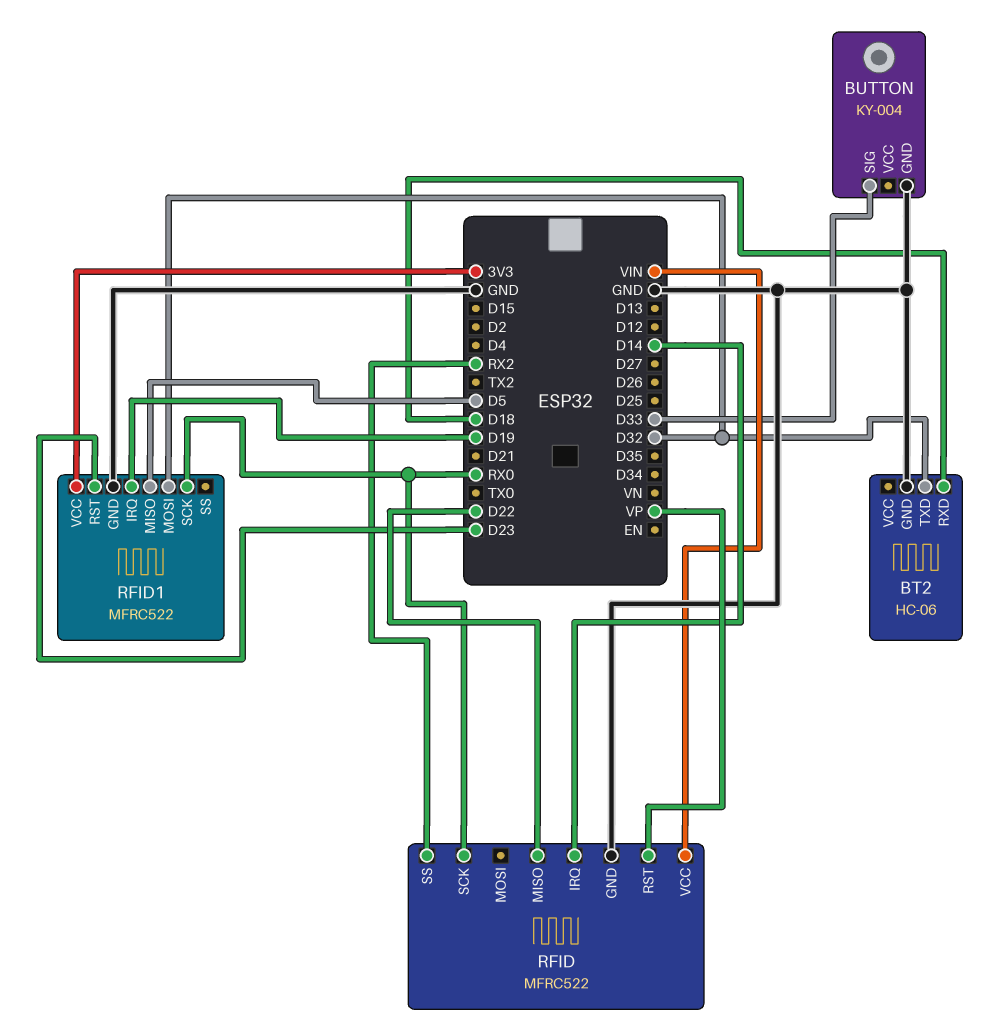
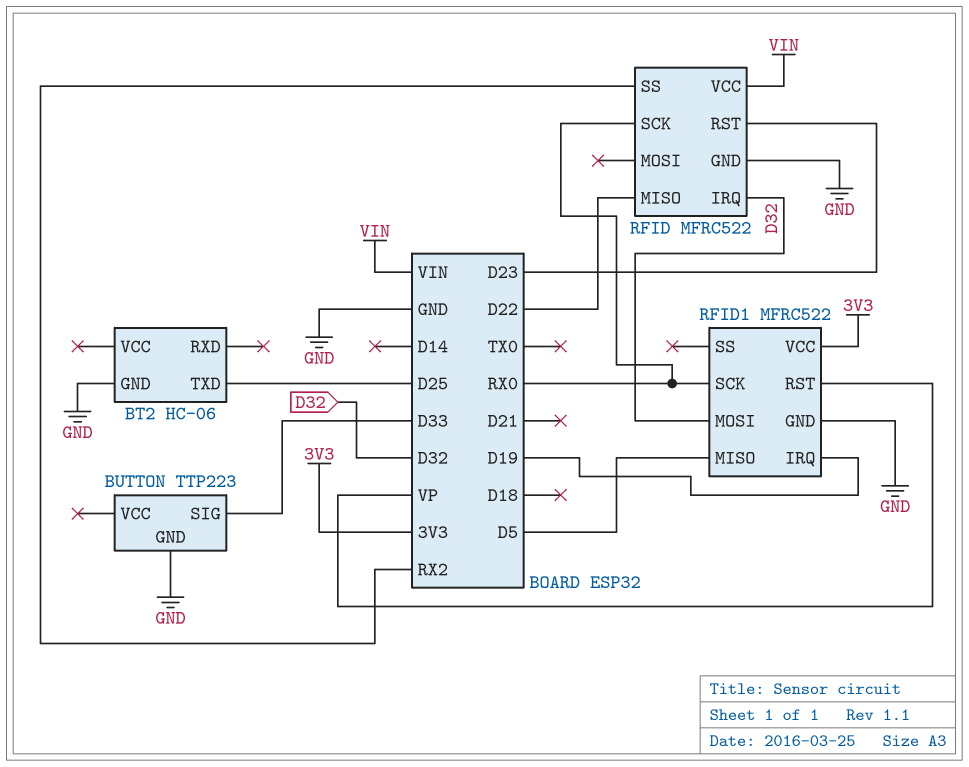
BT2 pin RXD: D18 -> none
BT2 pin TXD: D32 -> D25
BUTTON: KY-004 -> TTP223
RFID pin IRQ: D14 -> D32
RFID pin RST: VP -> D23
RFID1 pin RST: D23 -> VP

